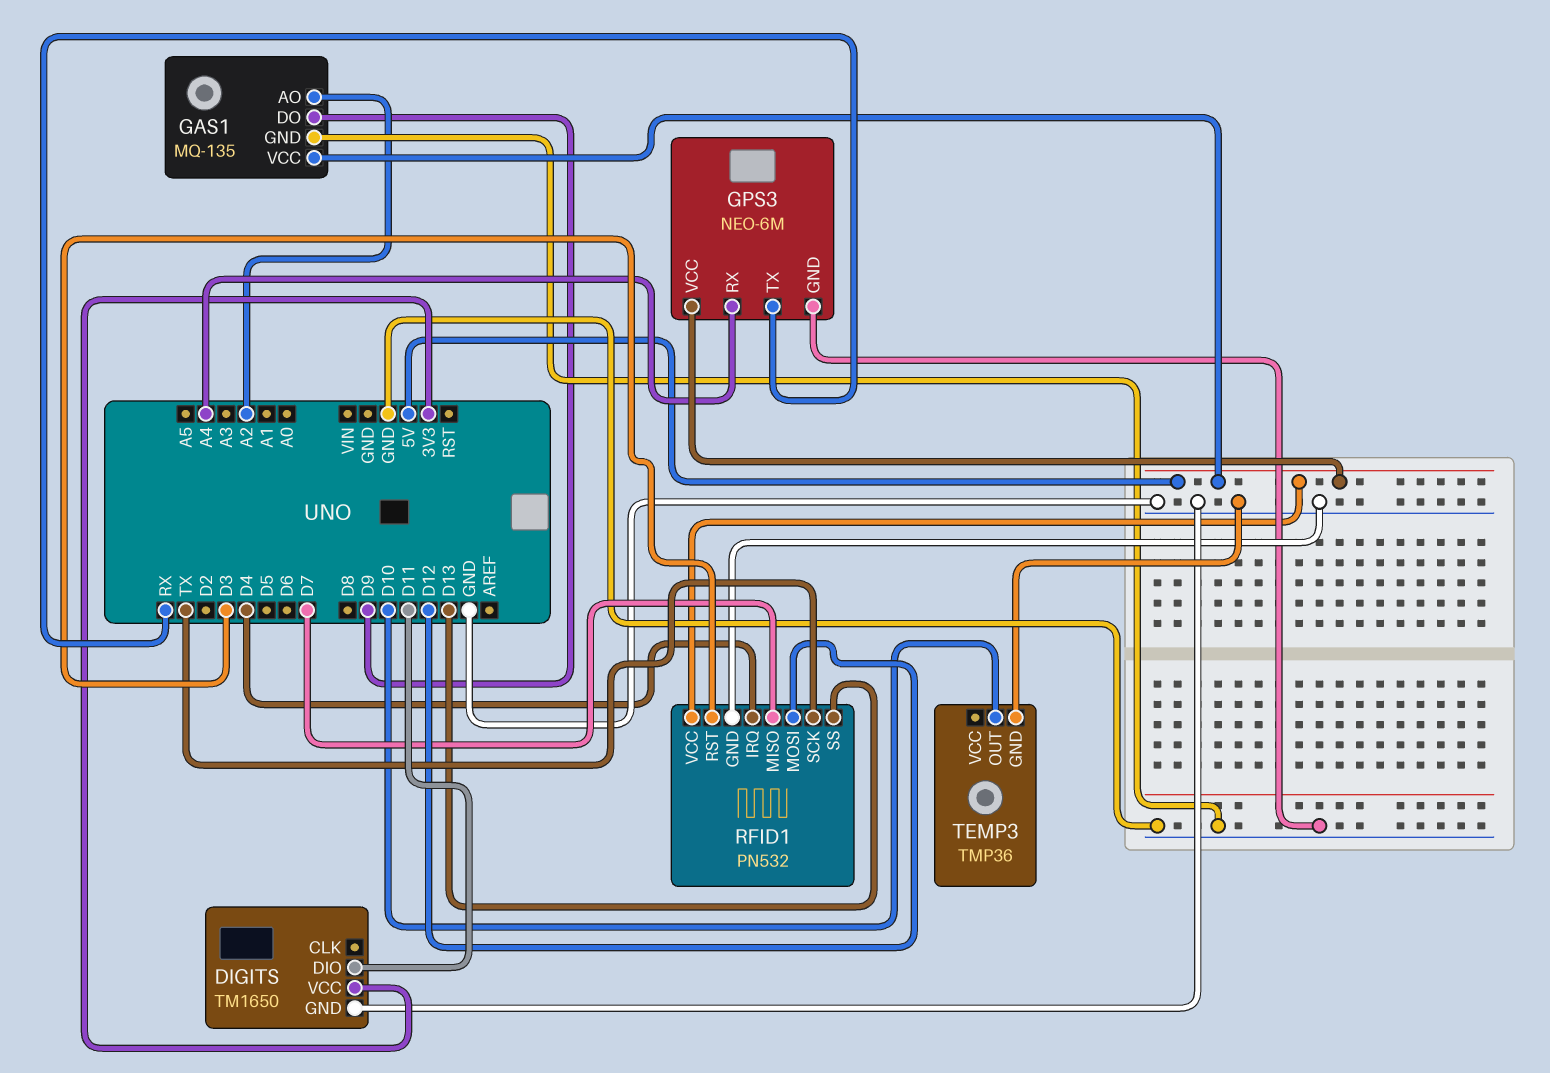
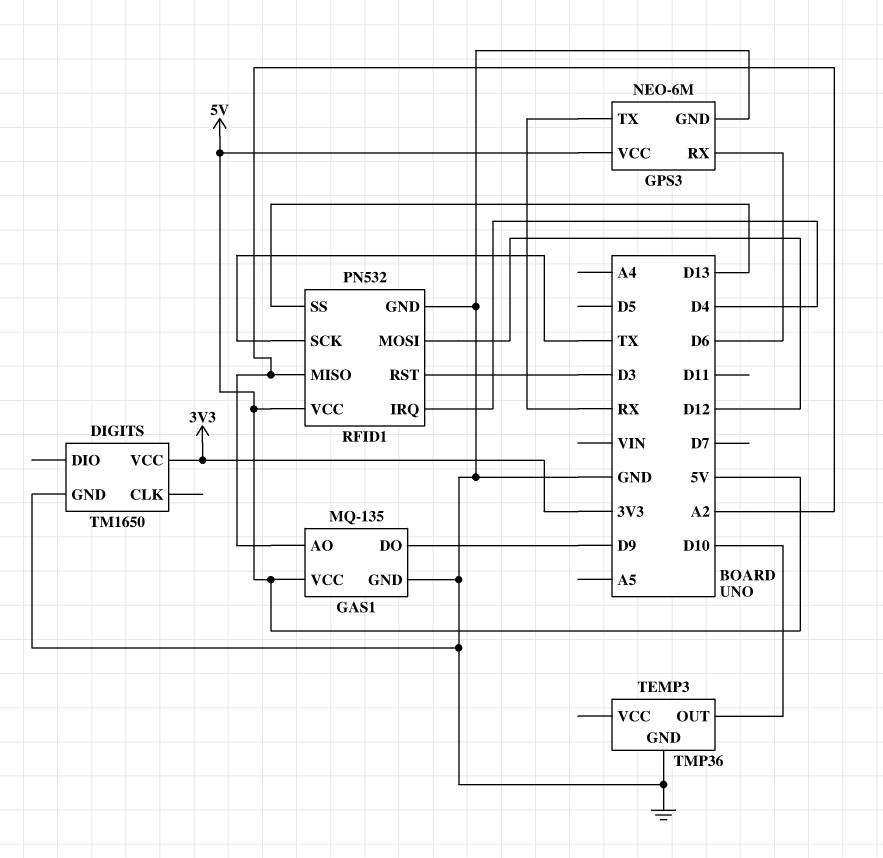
DIGITS pin DIO: D11 -> none
GPS3 pin RX: A4 -> D6
RFID1 pin MISO: D7 -> A2

